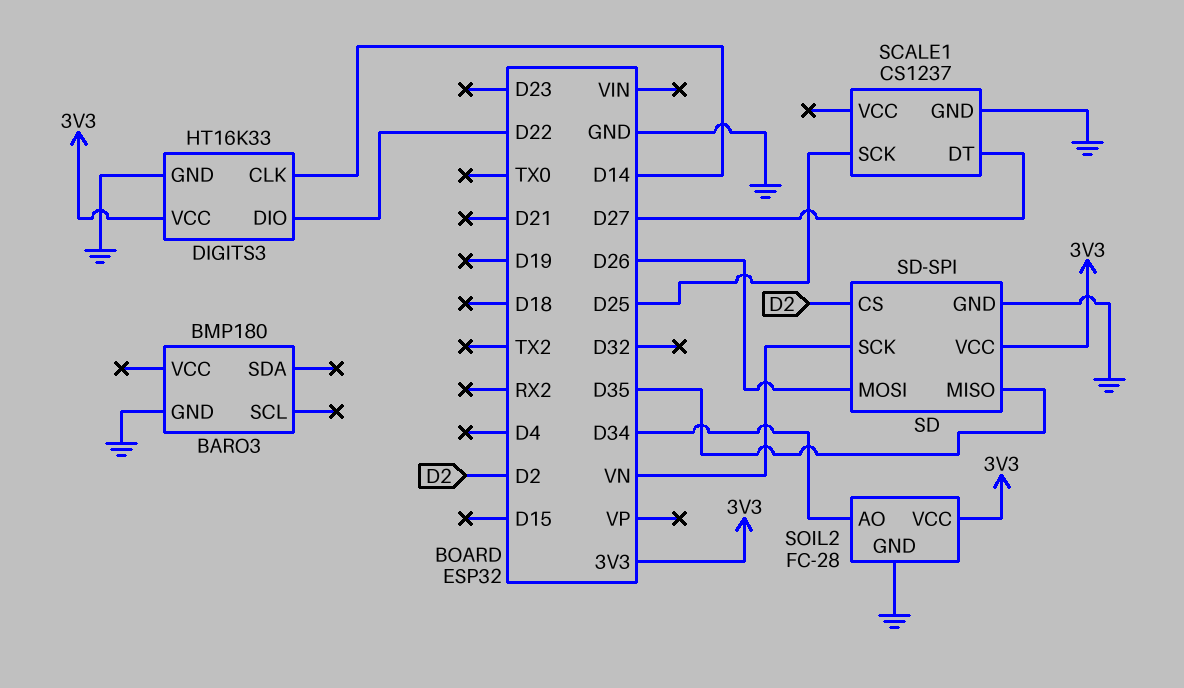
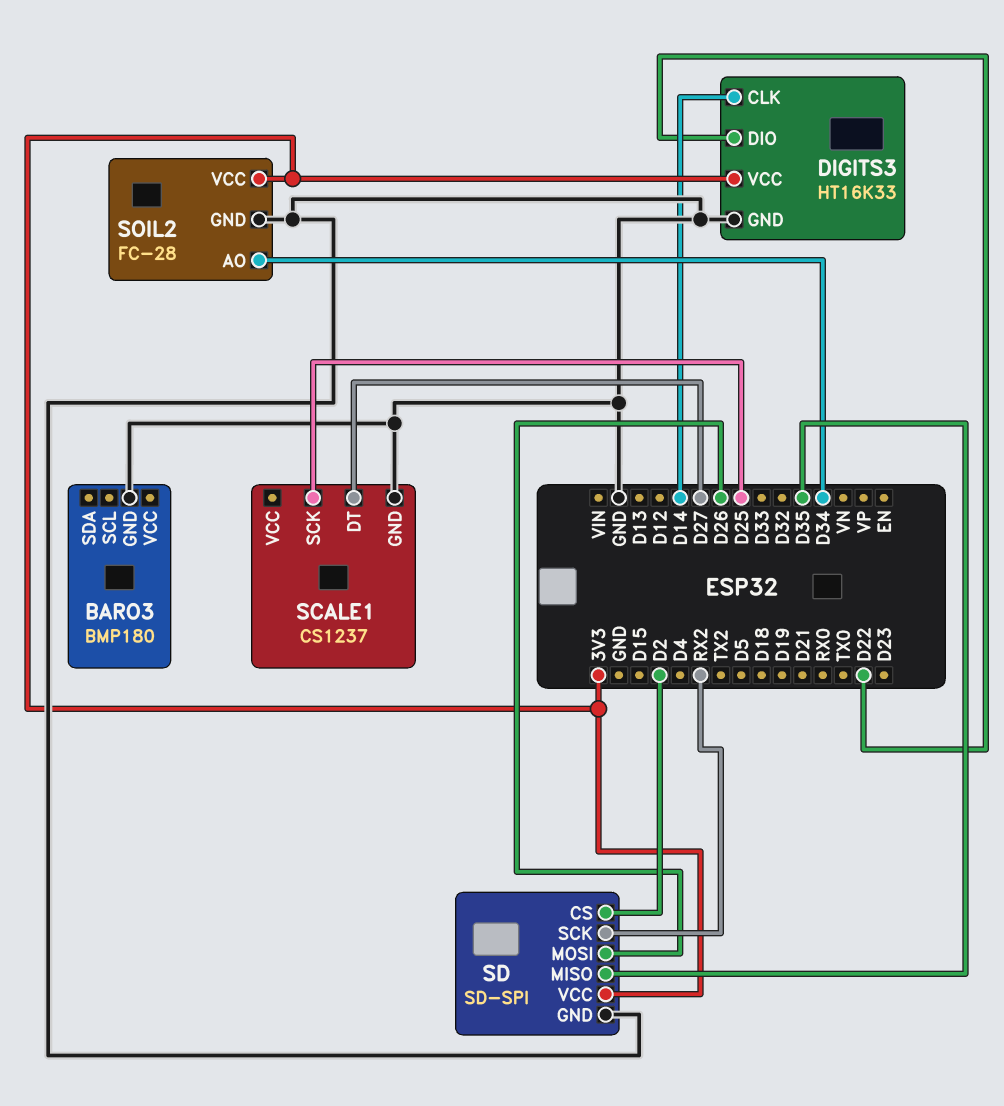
SD pin SCK: VN -> RX2

